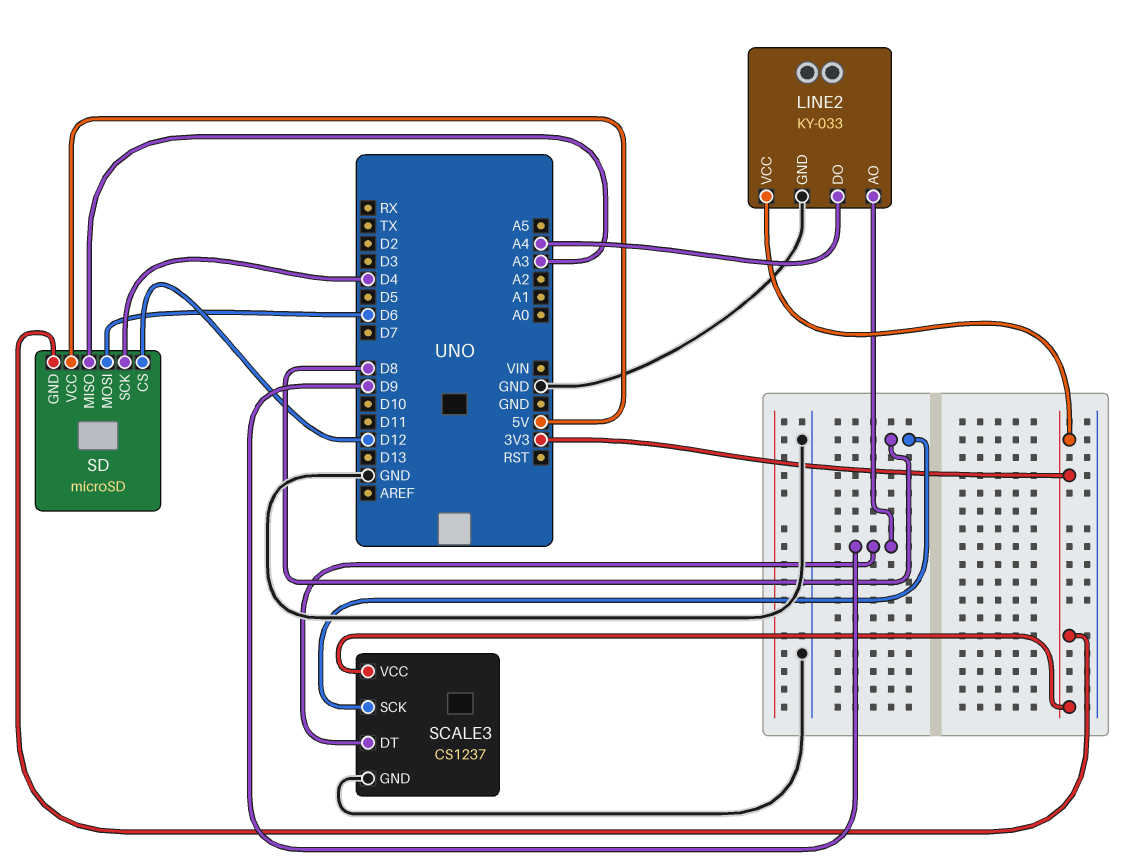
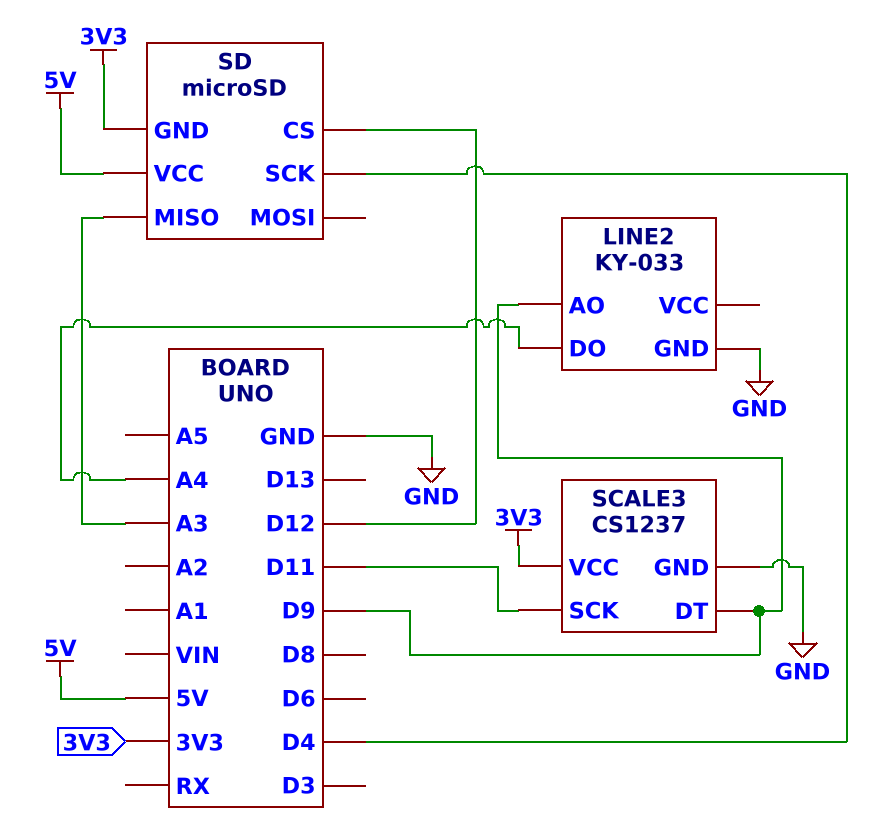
LINE2 pin VCC: 3V3 -> none
SCALE3 pin SCK: D8 -> D11
SD pin MOSI: D6 -> none

